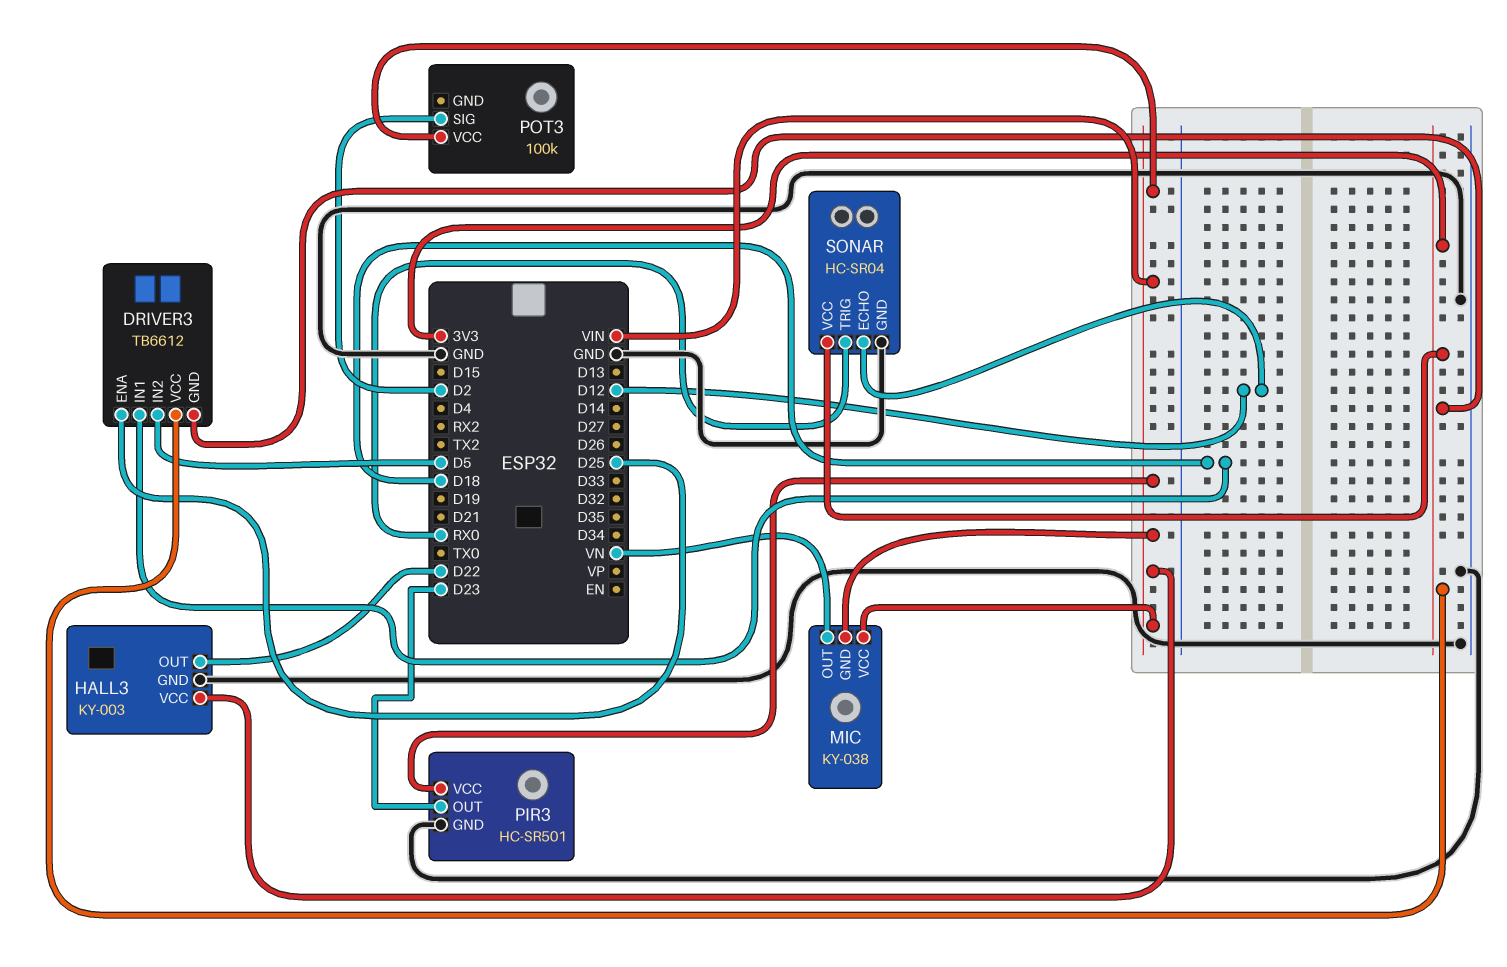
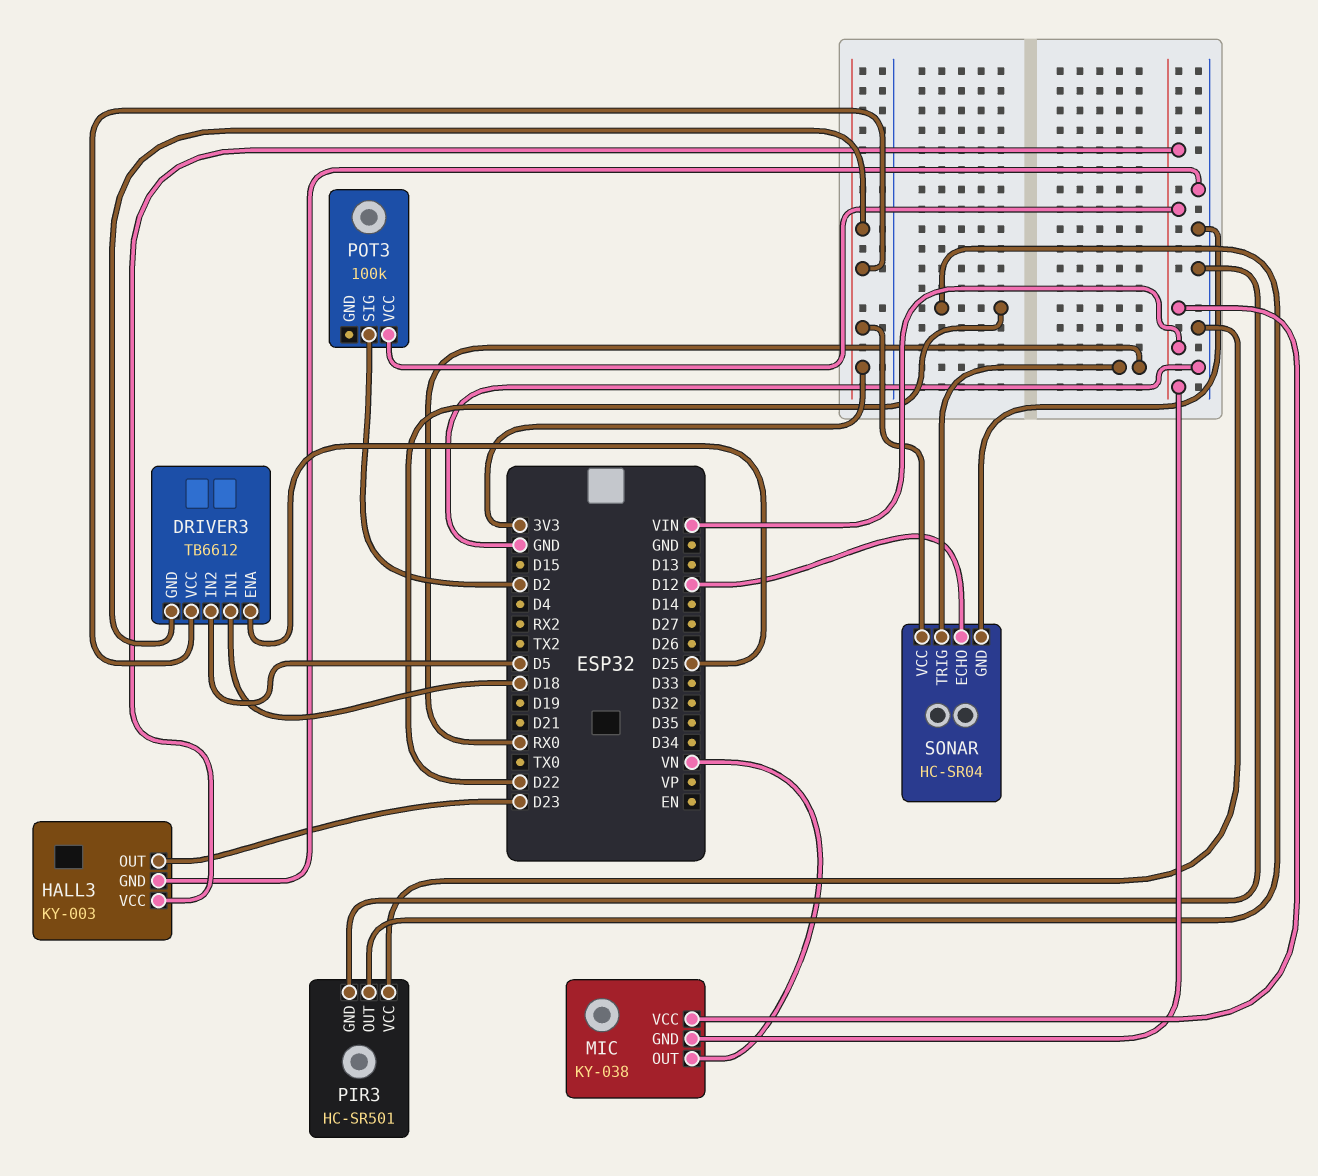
HALL3 pin OUT: D22 -> D23
PIR3 pin OUT: D23 -> D22
PIR3 pin VCC: VIN -> GND

